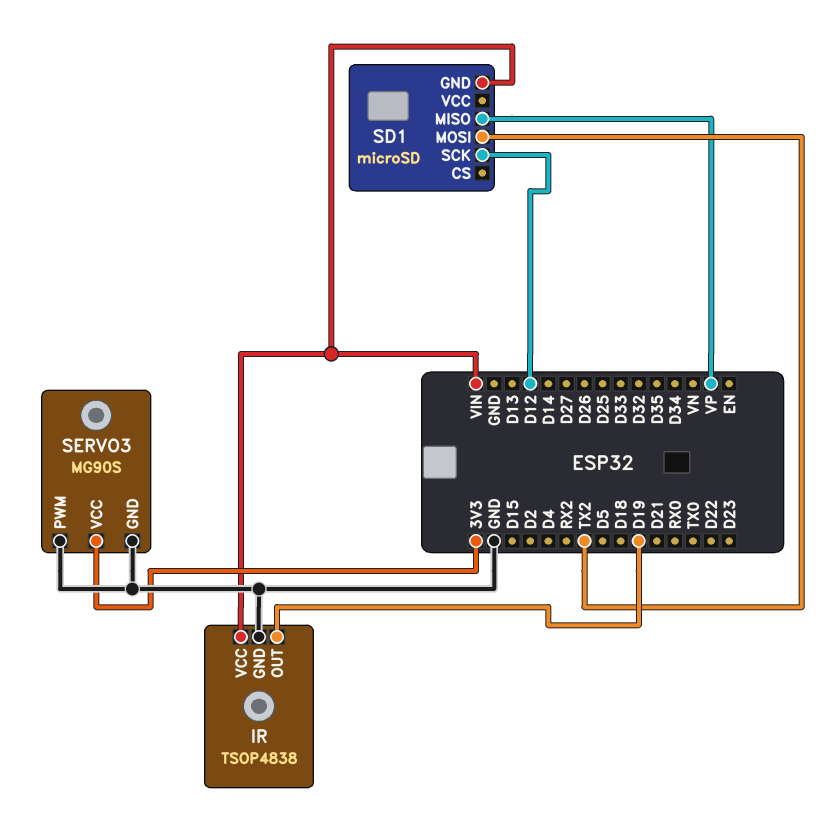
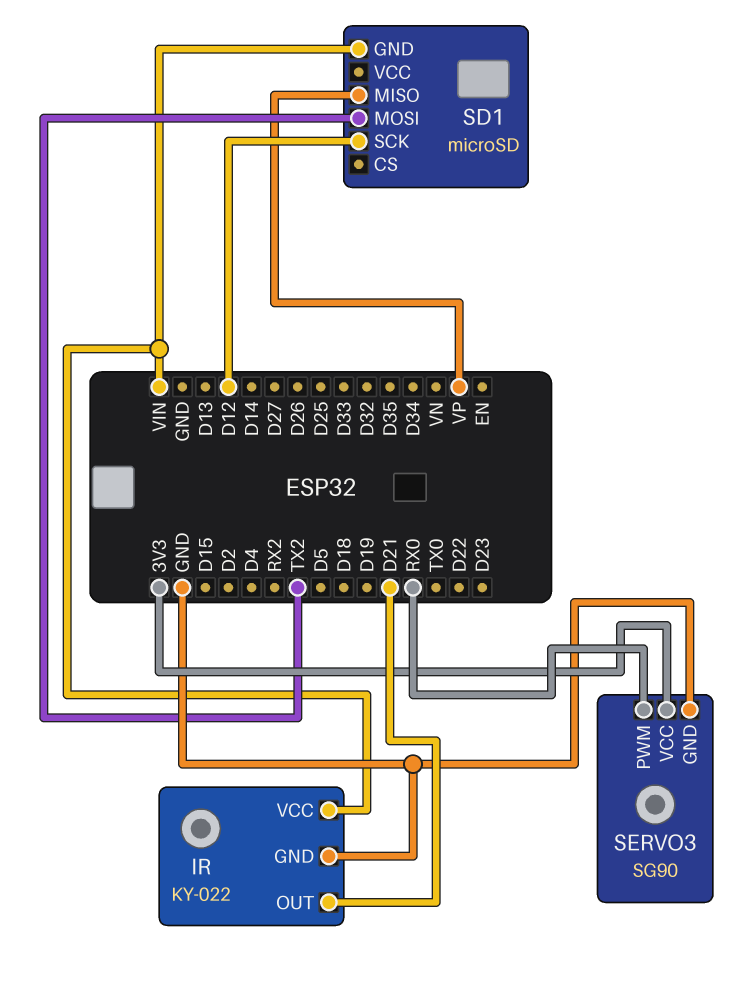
IR: TSOP4838 -> KY-022
IR pin OUT: D19 -> D21
SERVO3: MG90S -> SG90
SERVO3 pin PWM: GND -> RX0

